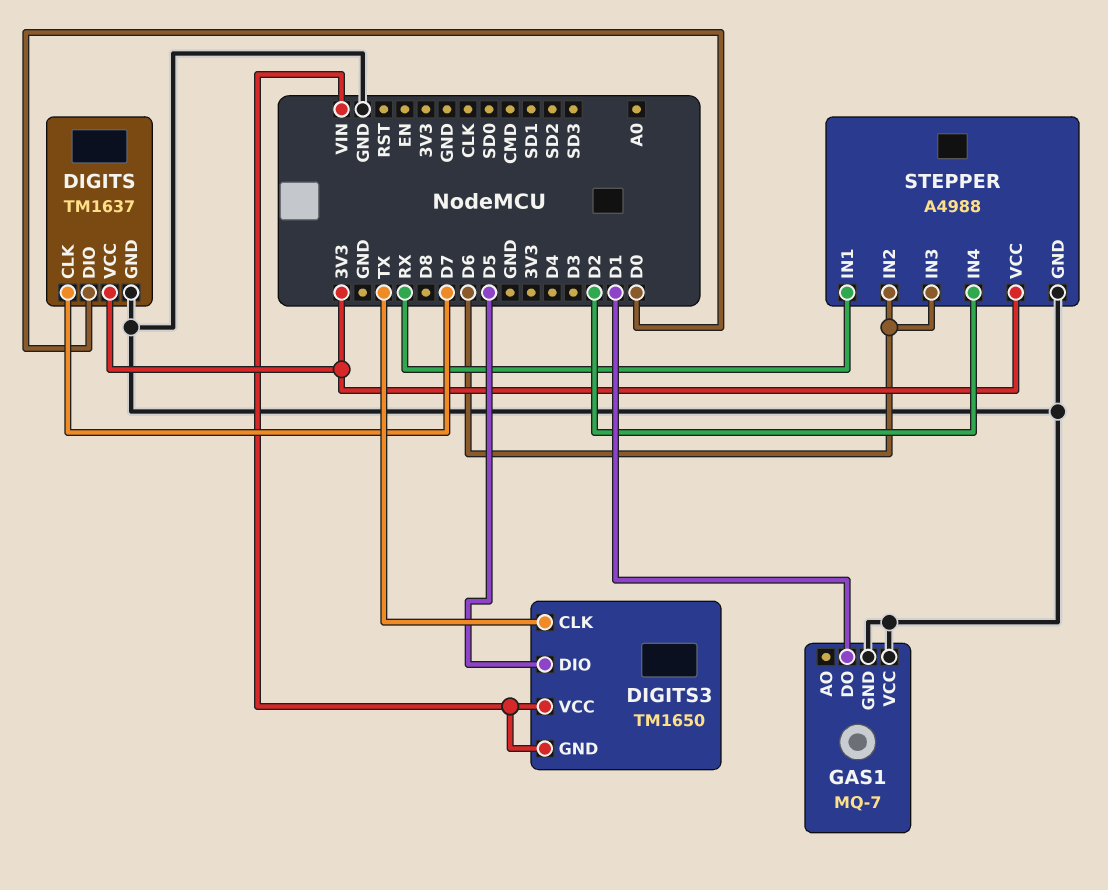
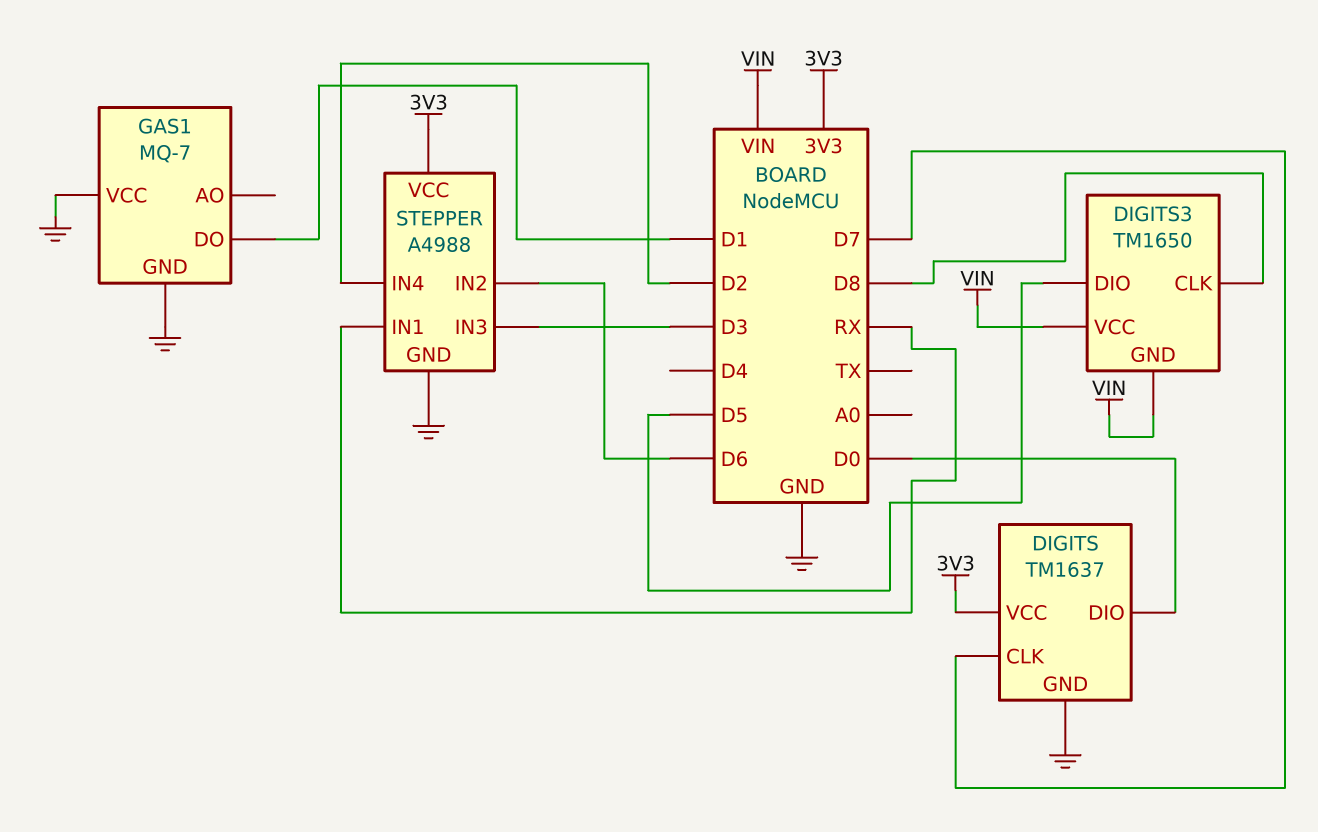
DIGITS3 pin CLK: TX -> D8
STEPPER pin IN3: D6 -> D3

